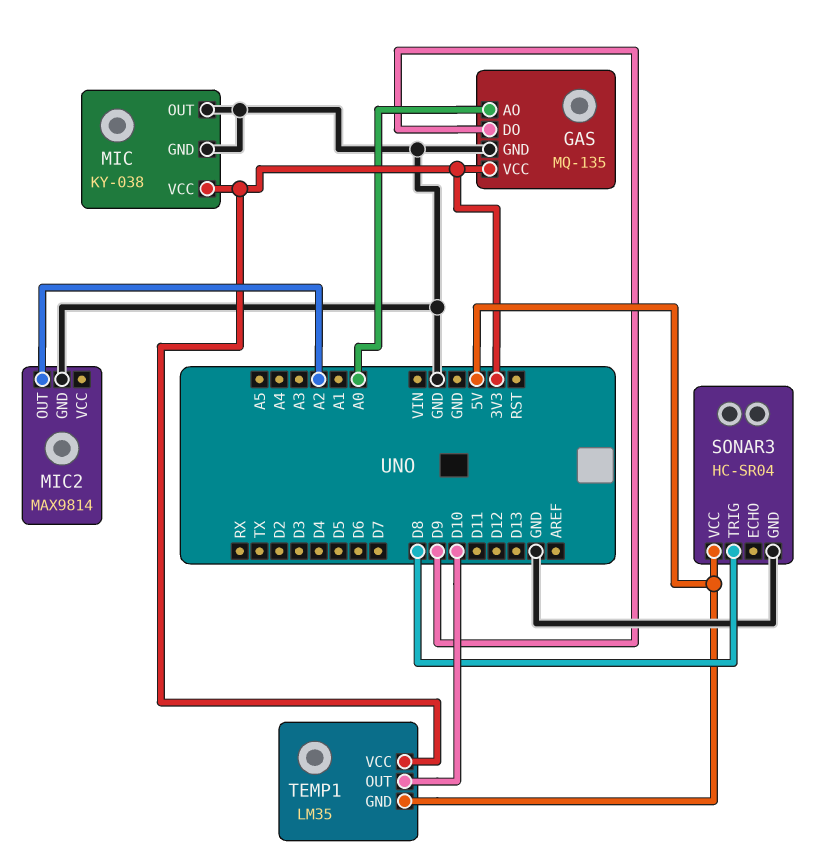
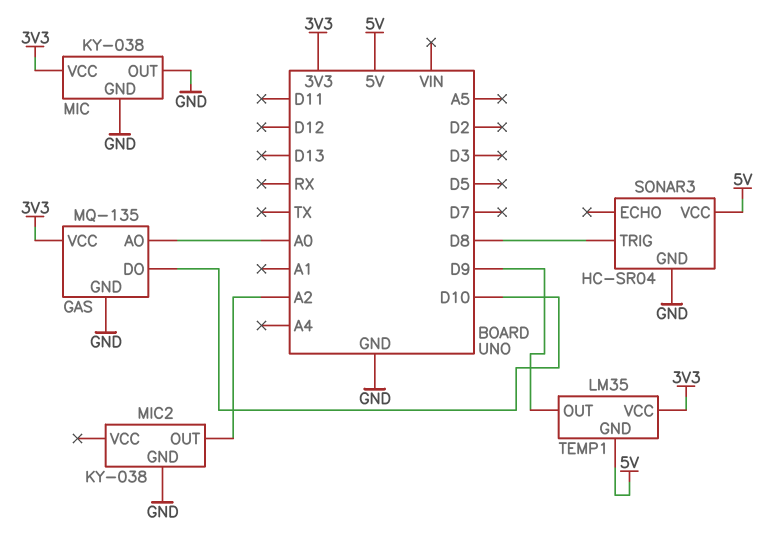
GAS pin DO: D9 -> D10
MIC2: MAX9814 -> KY-038
TEMP1 pin OUT: D10 -> D9

